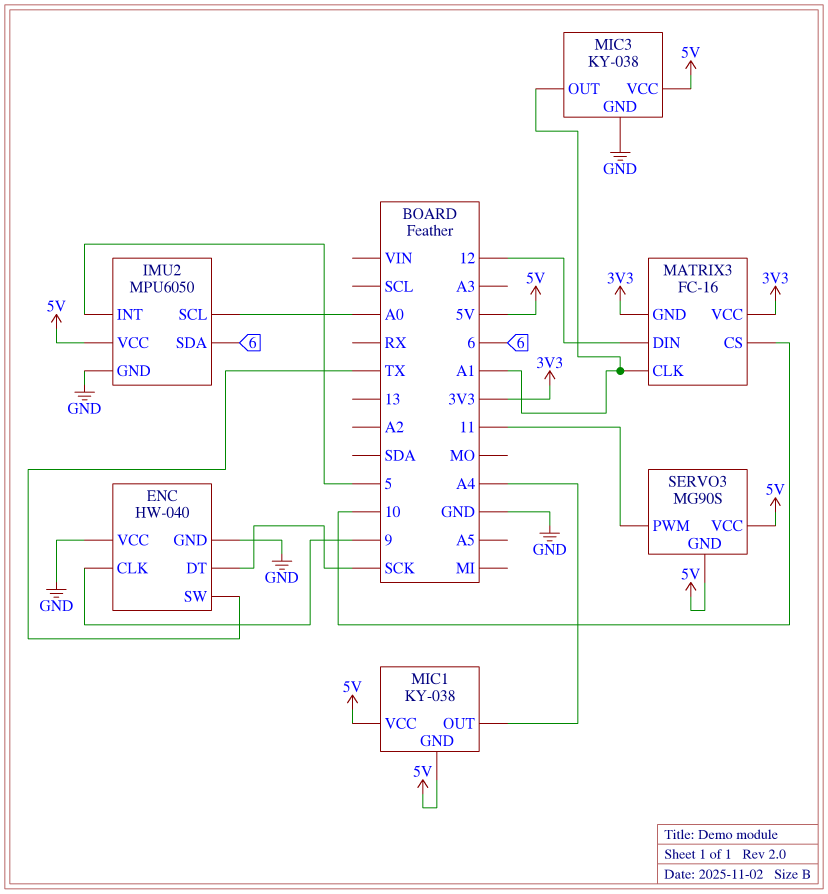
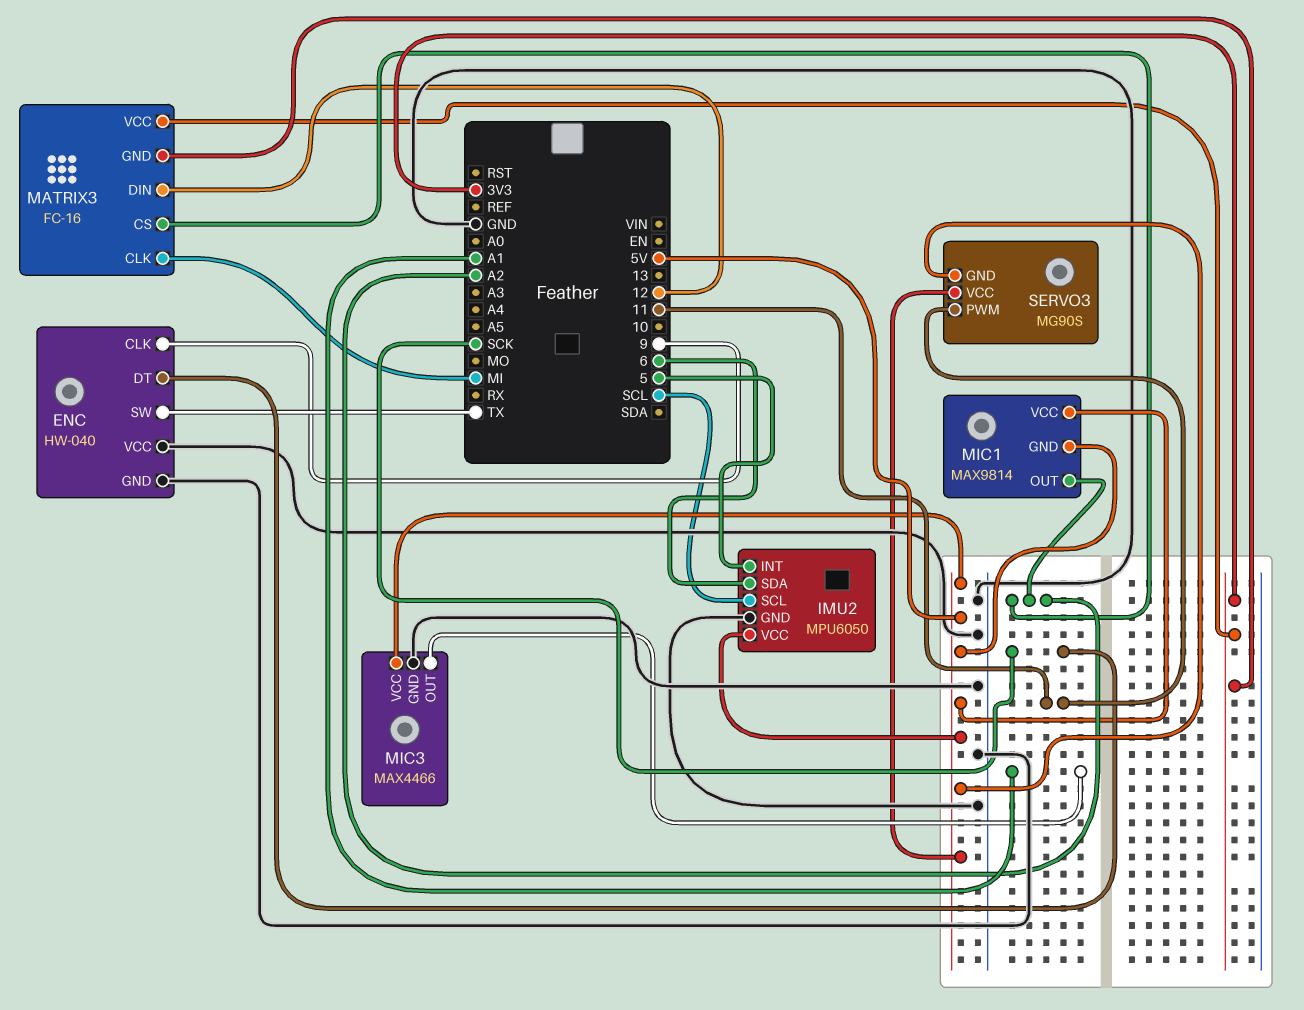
IMU2 pin SCL: A0 -> SCL
MATRIX3 pin CLK: A1 -> MI
MATRIX3 pin CS: 10 -> A2
MIC1: KY-038 -> MAX9814
MIC1 pin OUT: A4 -> A2
MIC3: KY-038 -> MAX4466

